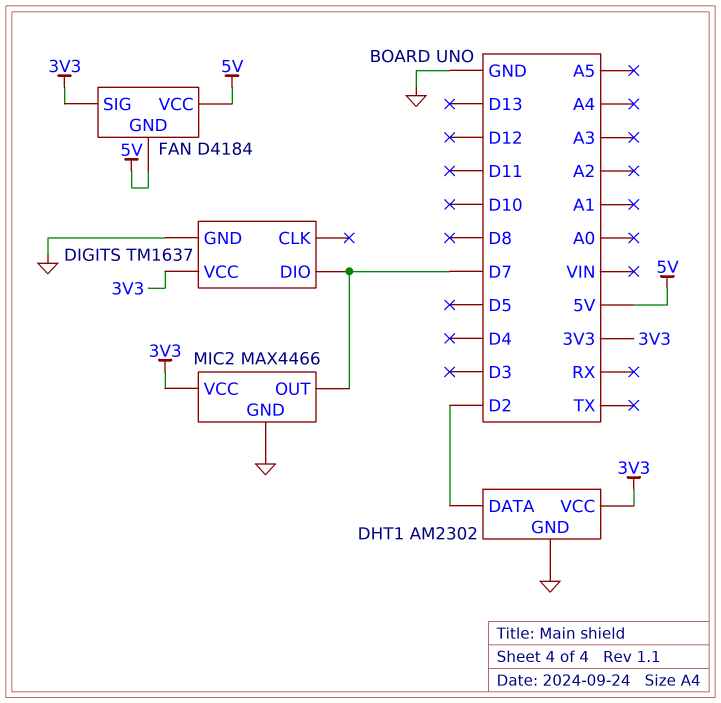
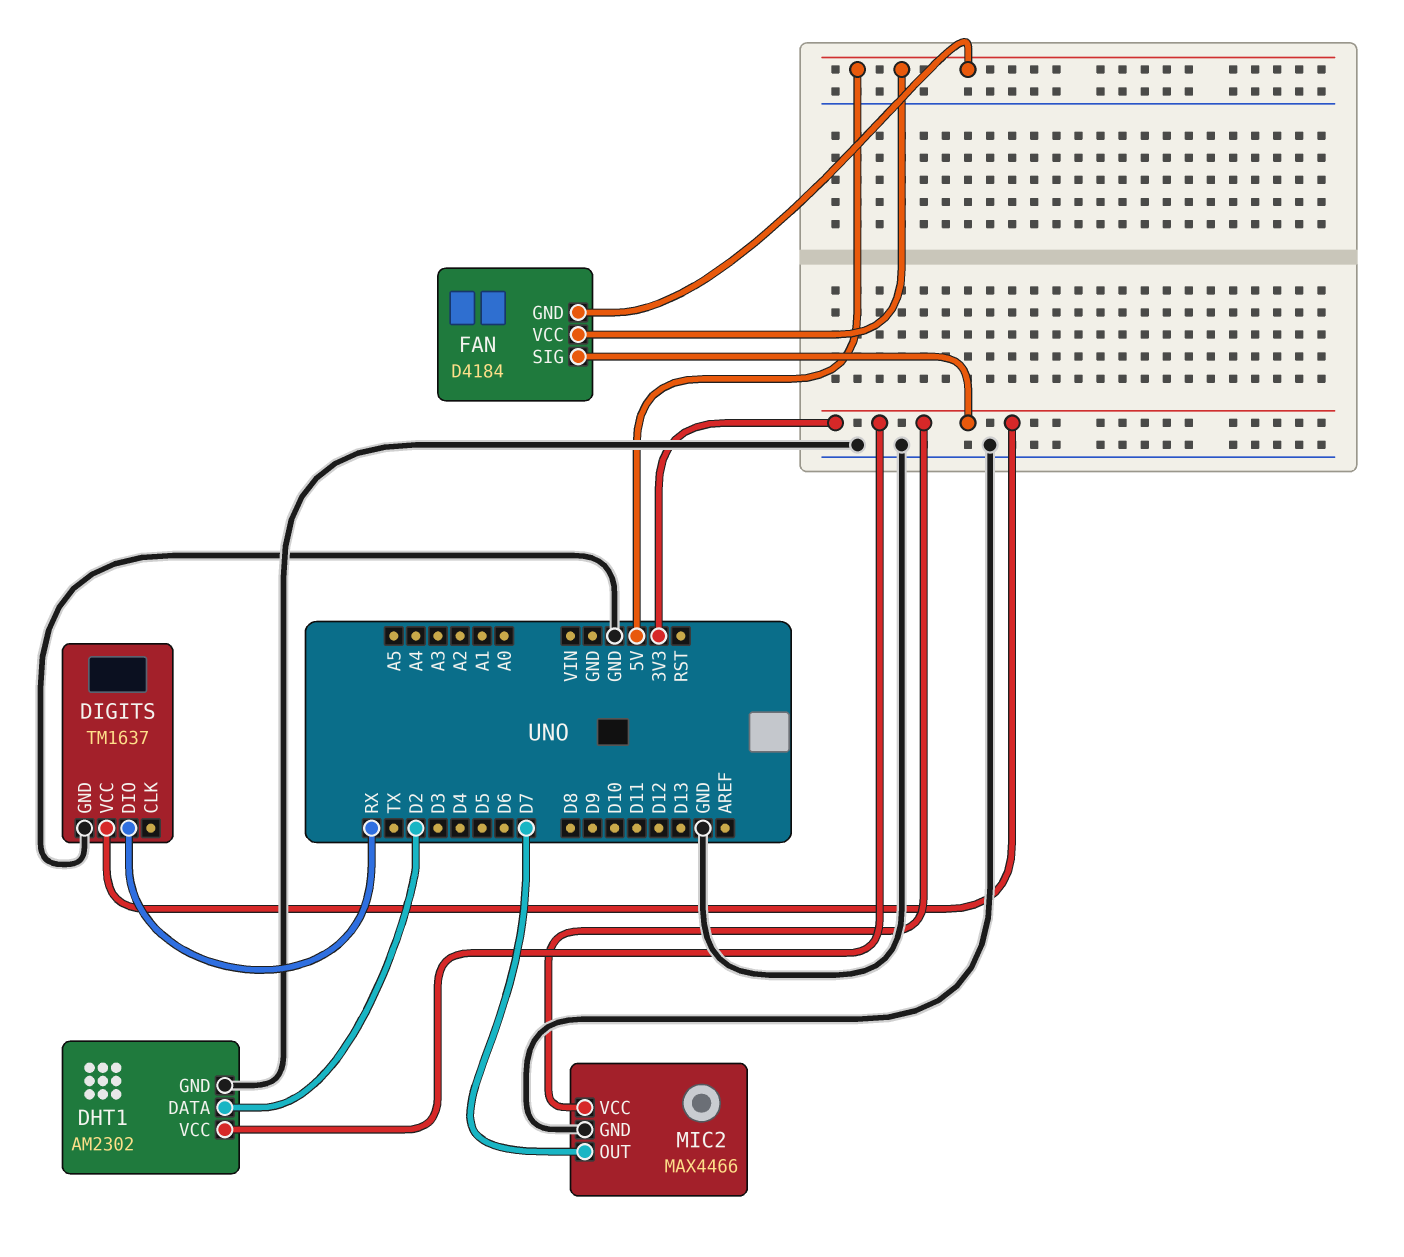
DIGITS pin DIO: D7 -> RX

